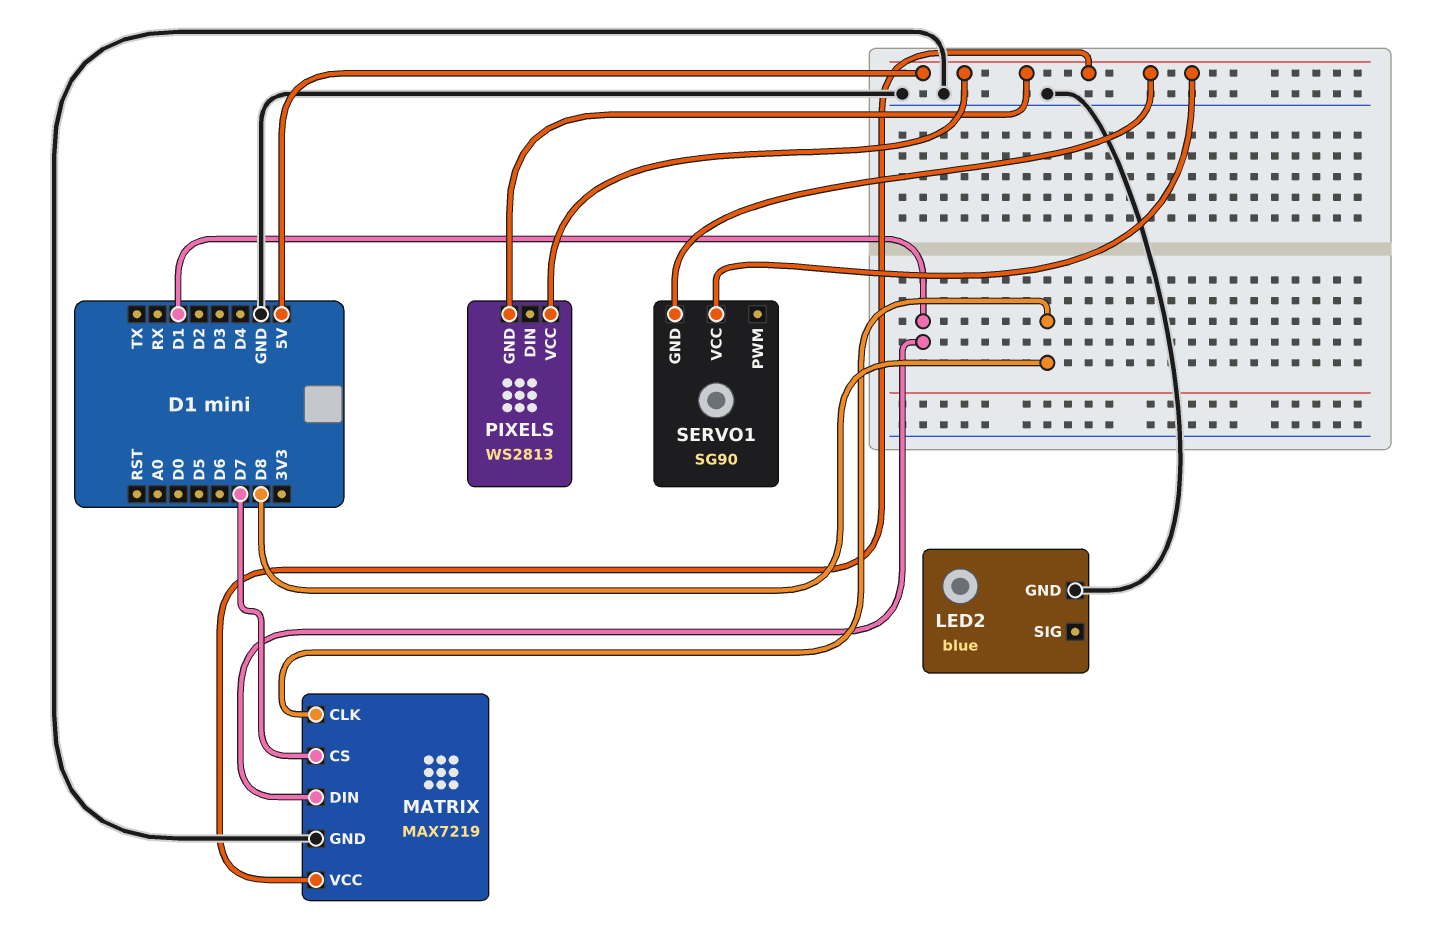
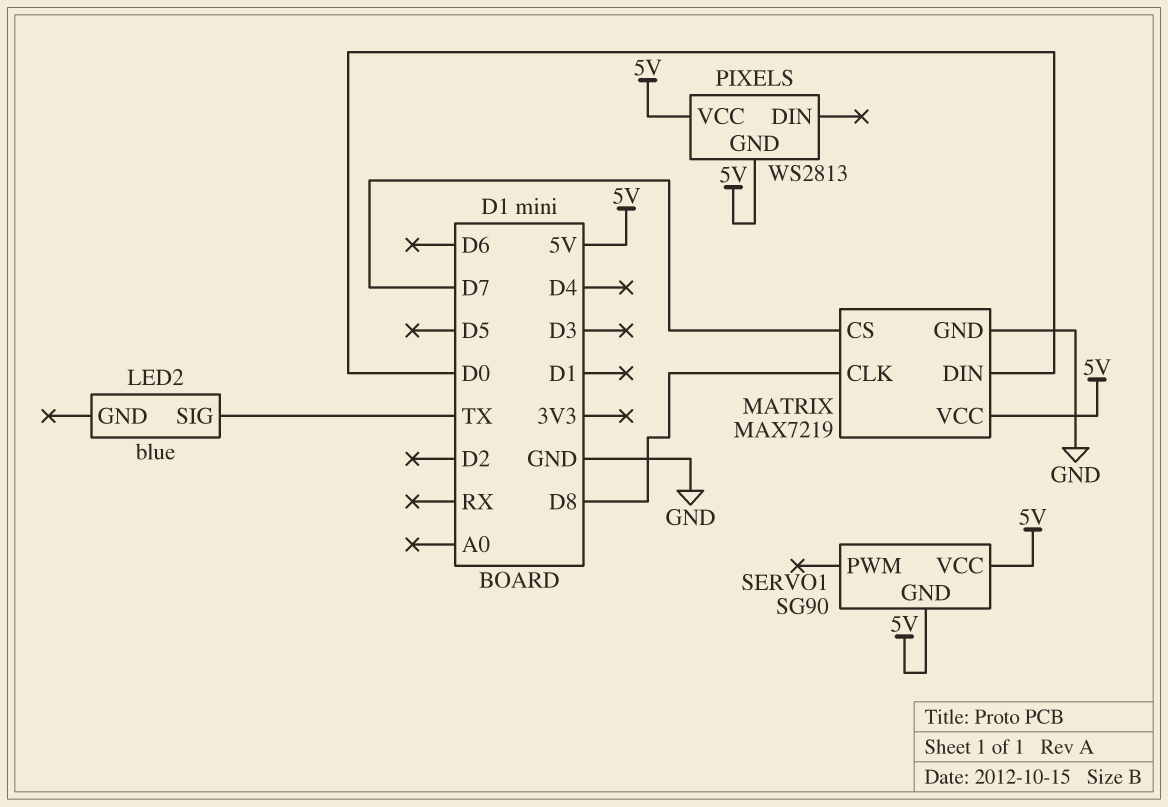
LED2 pin GND: GND -> none
LED2 pin SIG: none -> TX
MATRIX pin DIN: D1 -> D0

